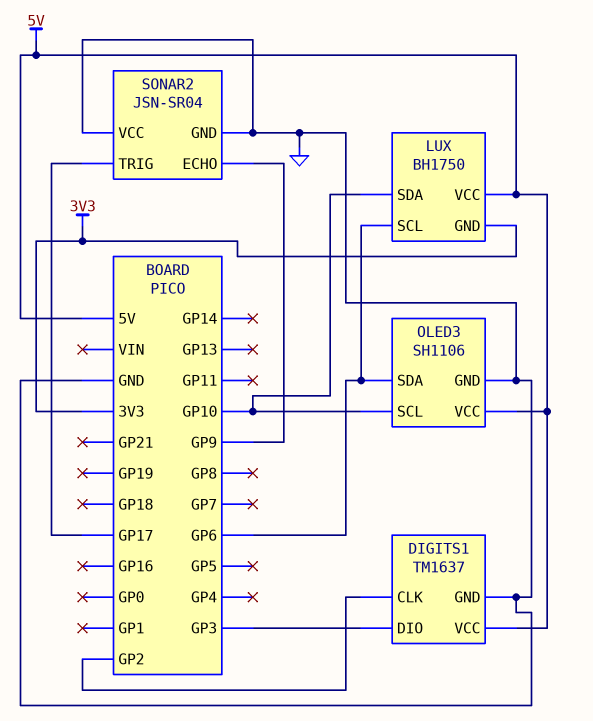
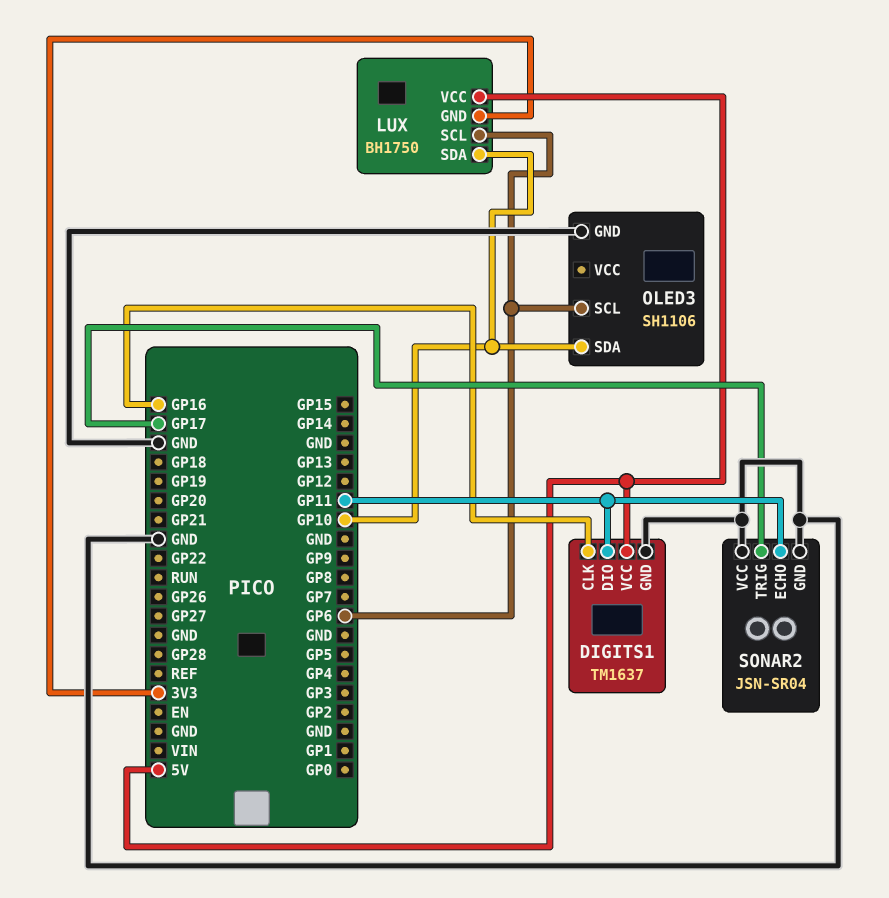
DIGITS1 pin CLK: GP2 -> GP16
DIGITS1 pin DIO: GP3 -> GP11
OLED3 pin SCL: GP10 -> GP6
OLED3 pin SDA: GP6 -> GP10
OLED3 pin VCC: 5V -> none
SONAR2 pin ECHO: GP9 -> GP11

